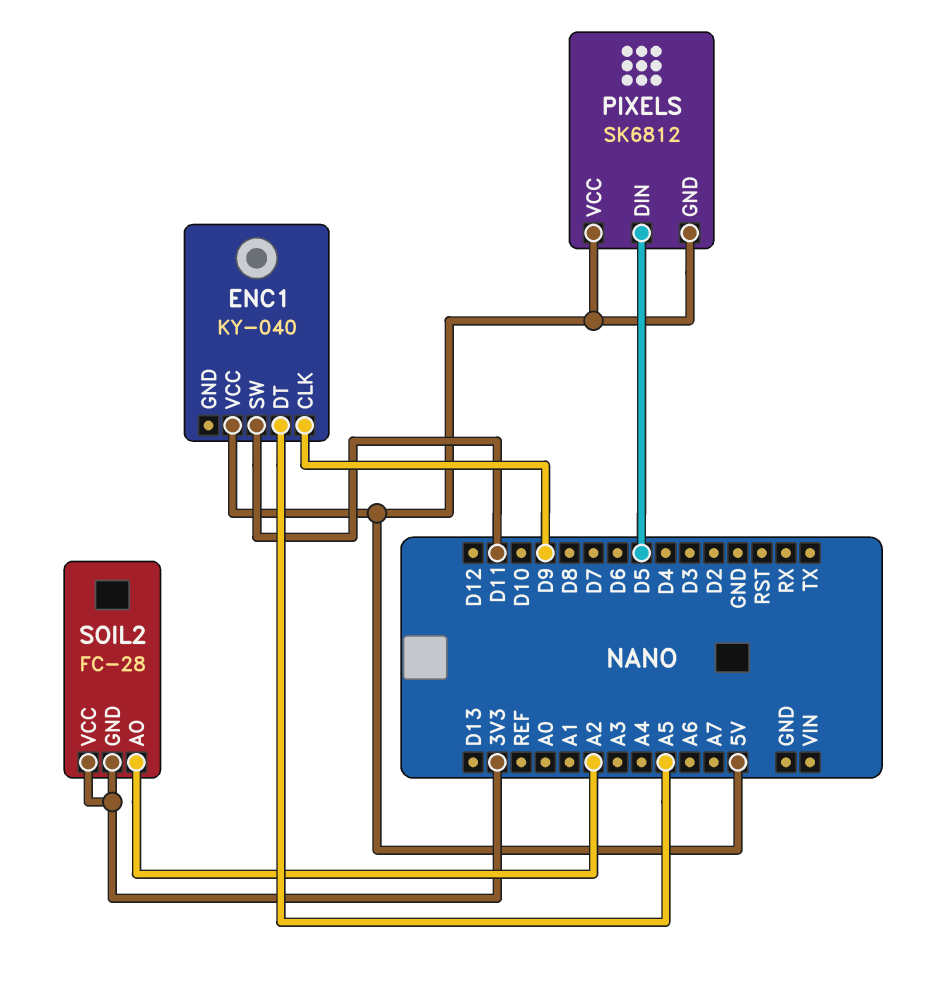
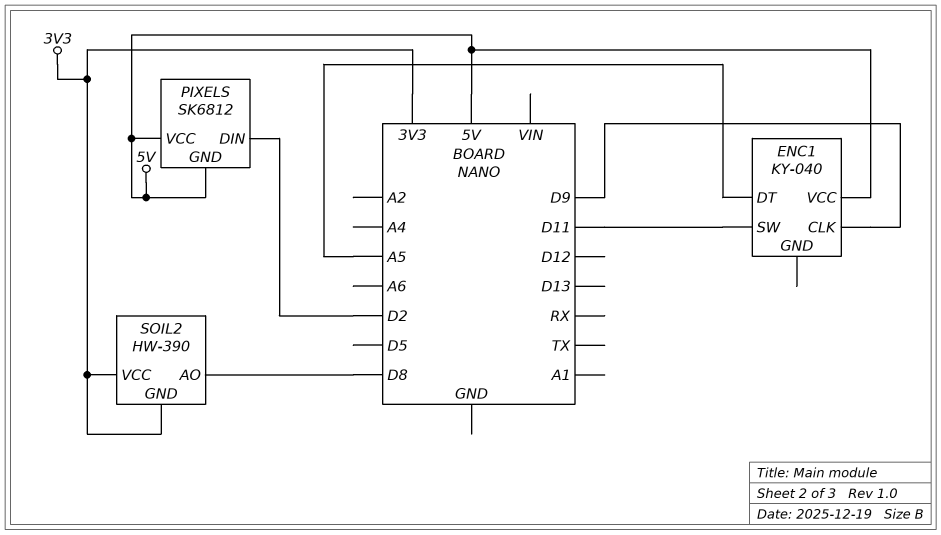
PIXELS pin DIN: D5 -> D2
SOIL2: FC-28 -> HW-390
SOIL2 pin AO: A2 -> D8

